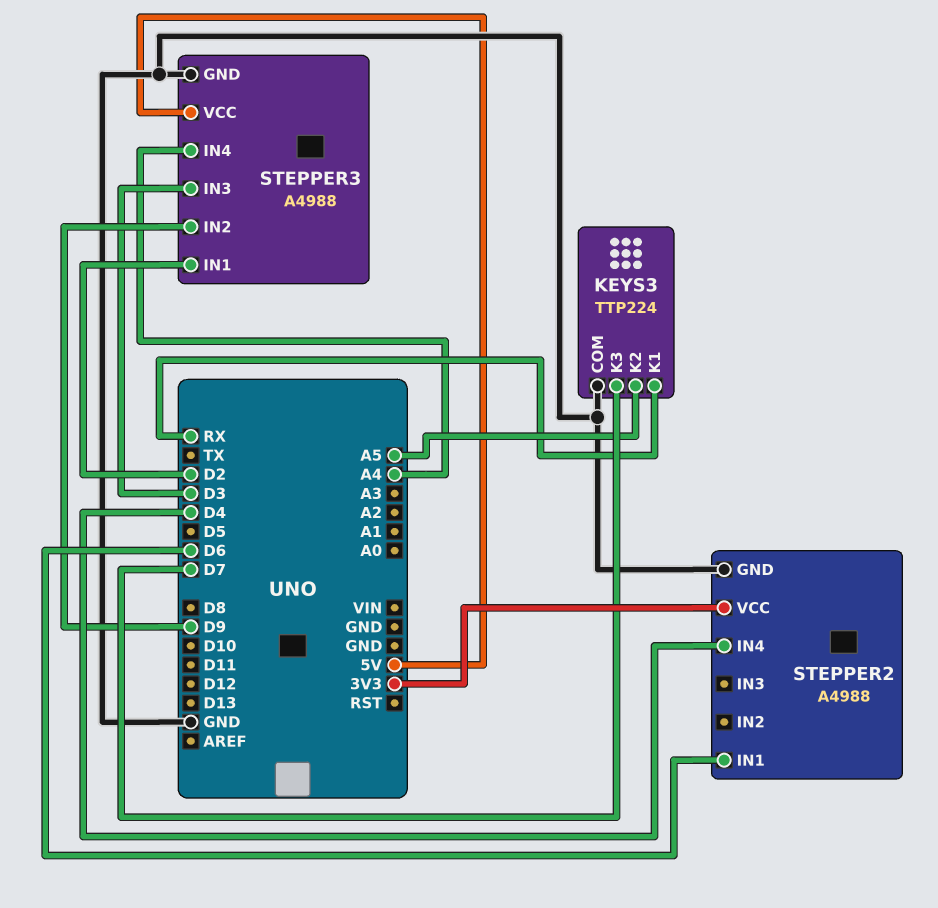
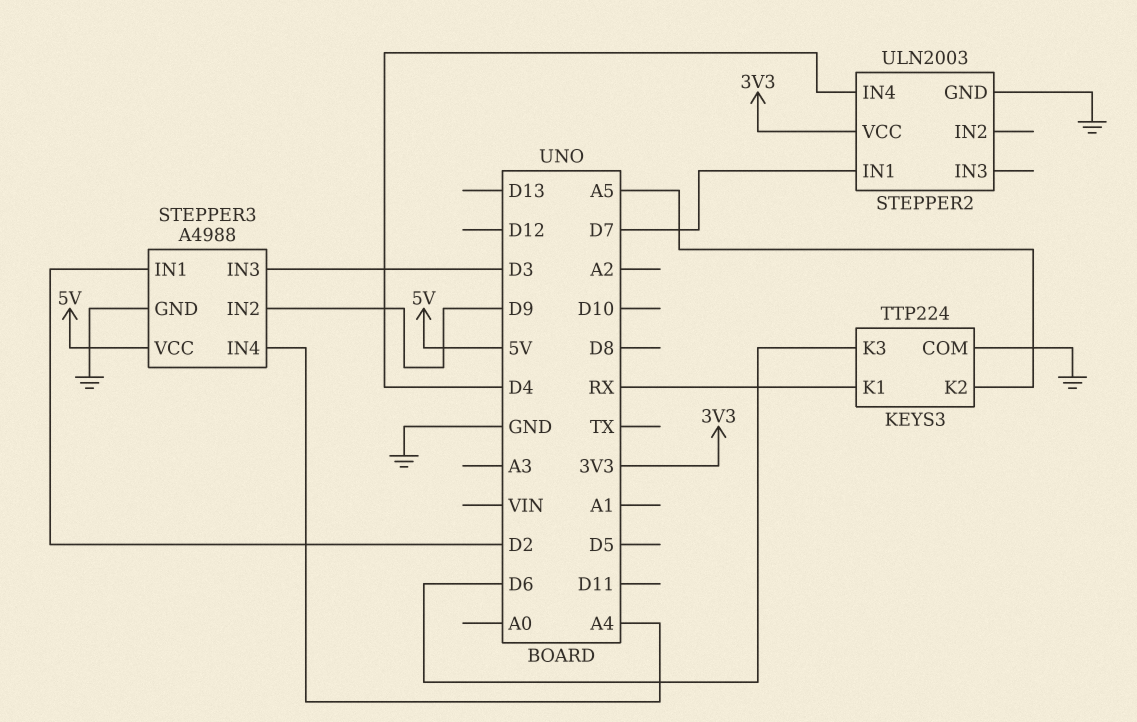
KEYS3 pin K3: D7 -> D6
STEPPER2: A4988 -> ULN2003
STEPPER2 pin IN1: D6 -> D7

